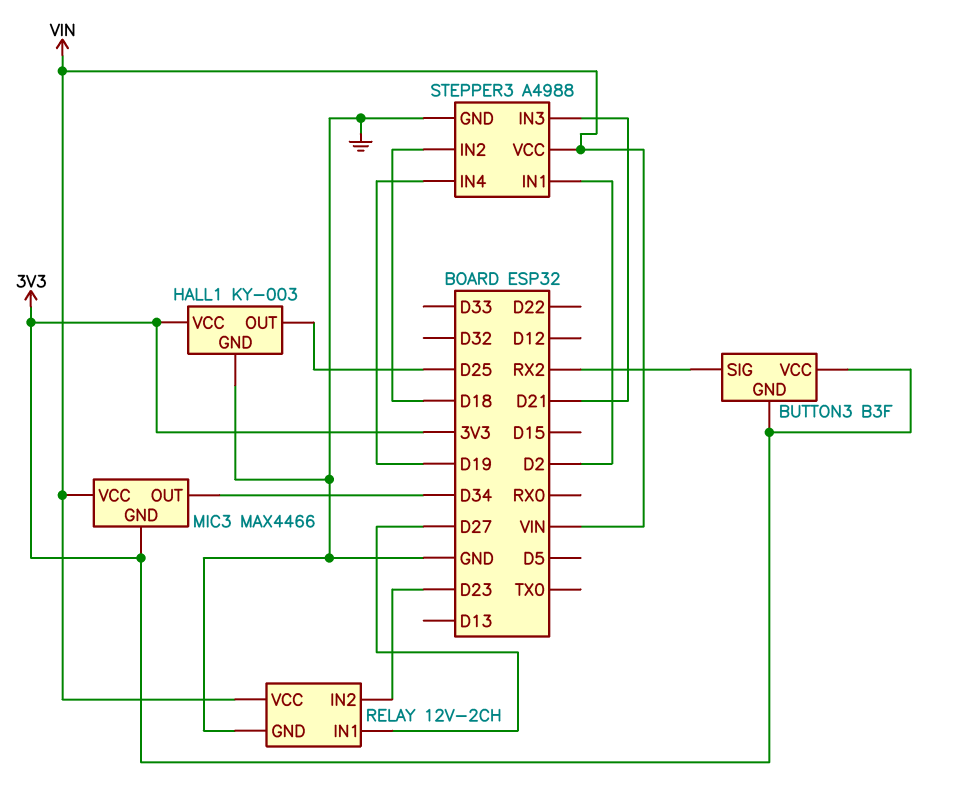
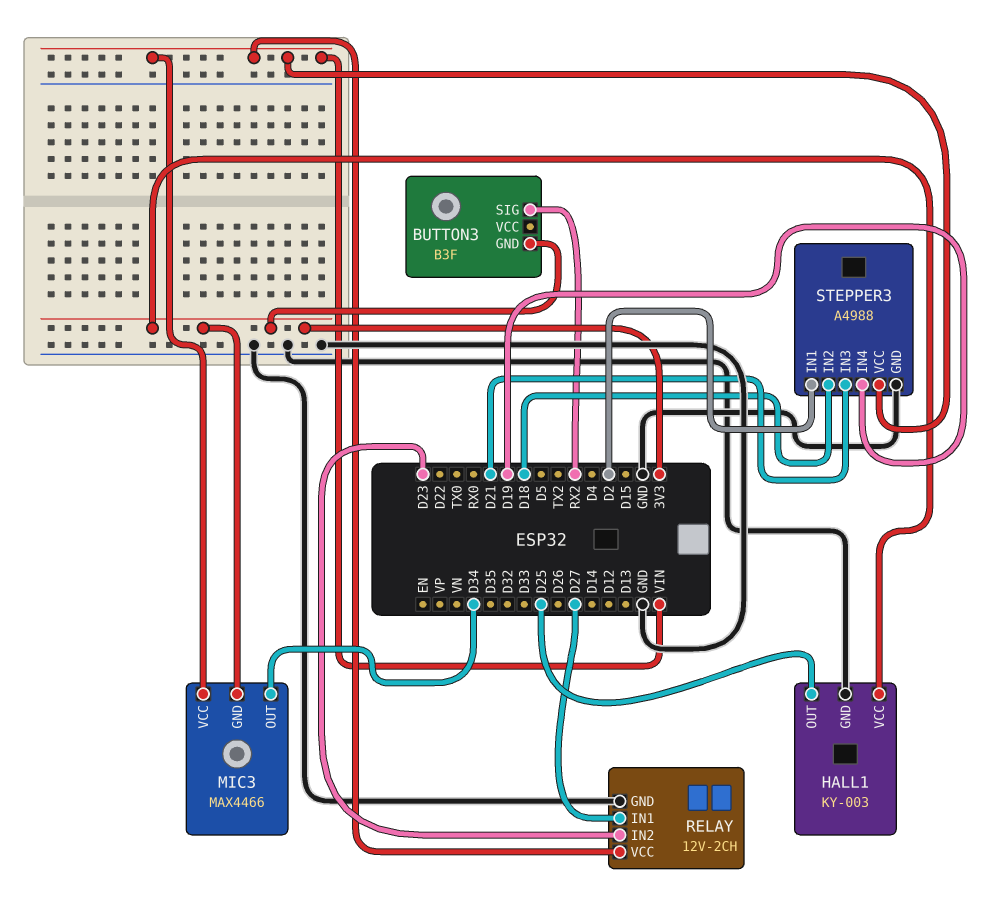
BUTTON3 pin VCC: 3V3 -> none

